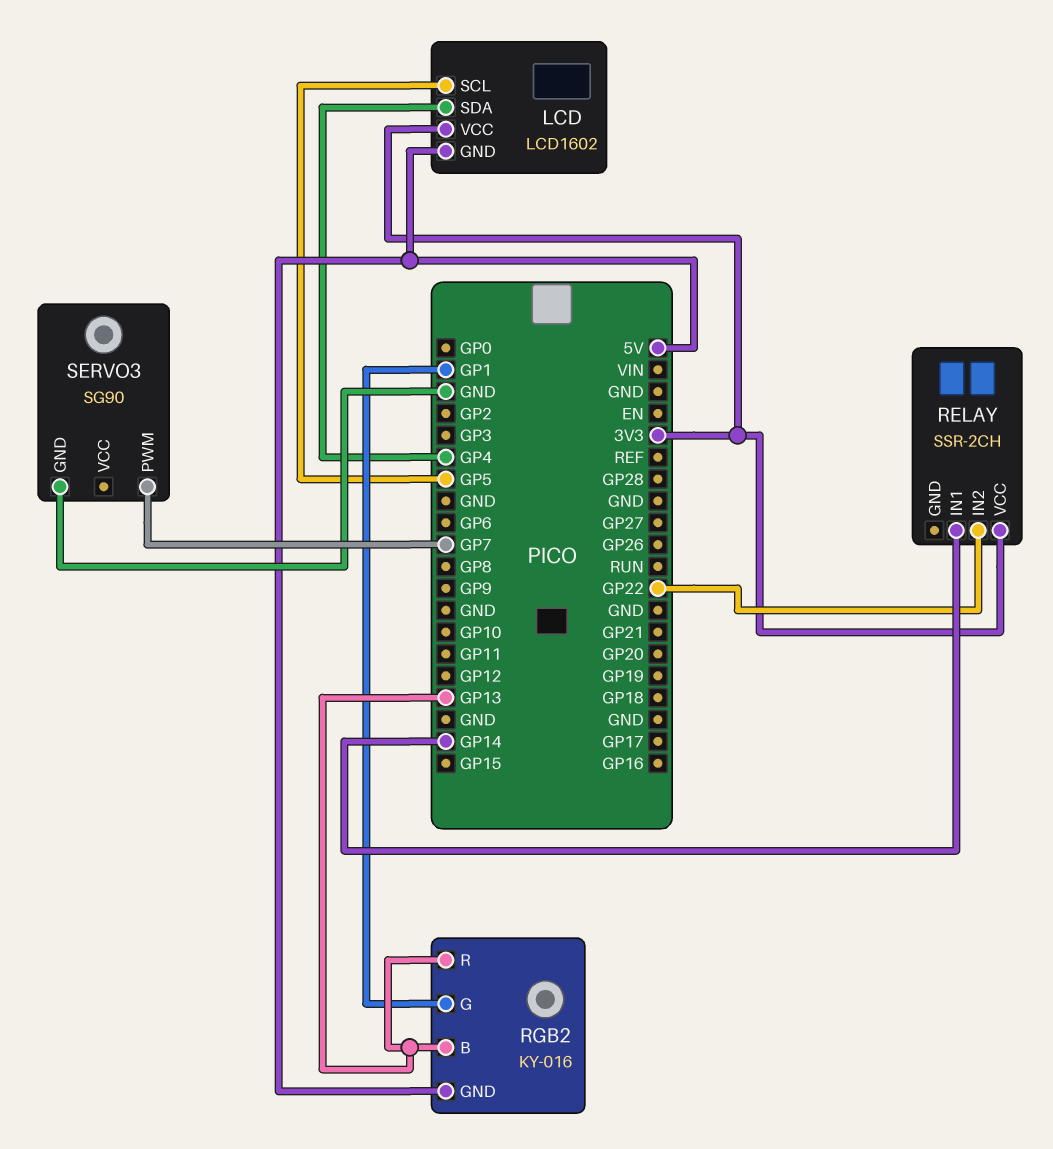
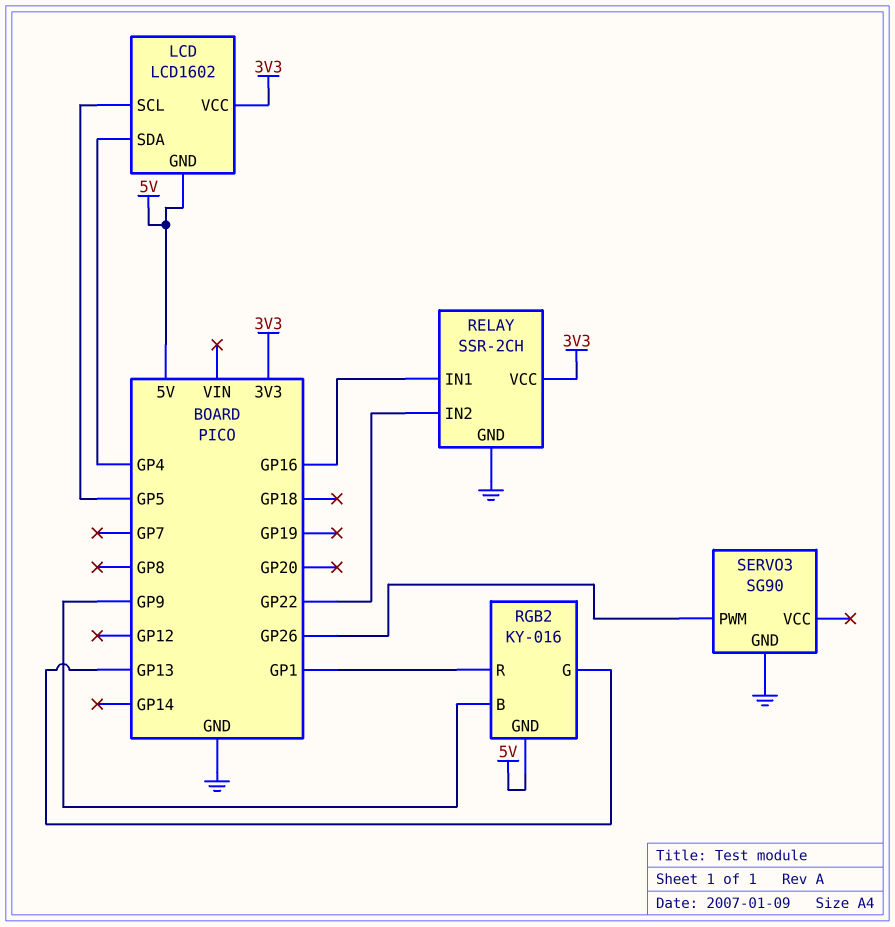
RELAY pin GND: none -> GND
RELAY pin IN1: GP14 -> GP16
RGB2 pin B: GP13 -> GP9
RGB2 pin G: GP1 -> GP13
RGB2 pin R: GP13 -> GP1
SERVO3 pin PWM: GP7 -> GP26

